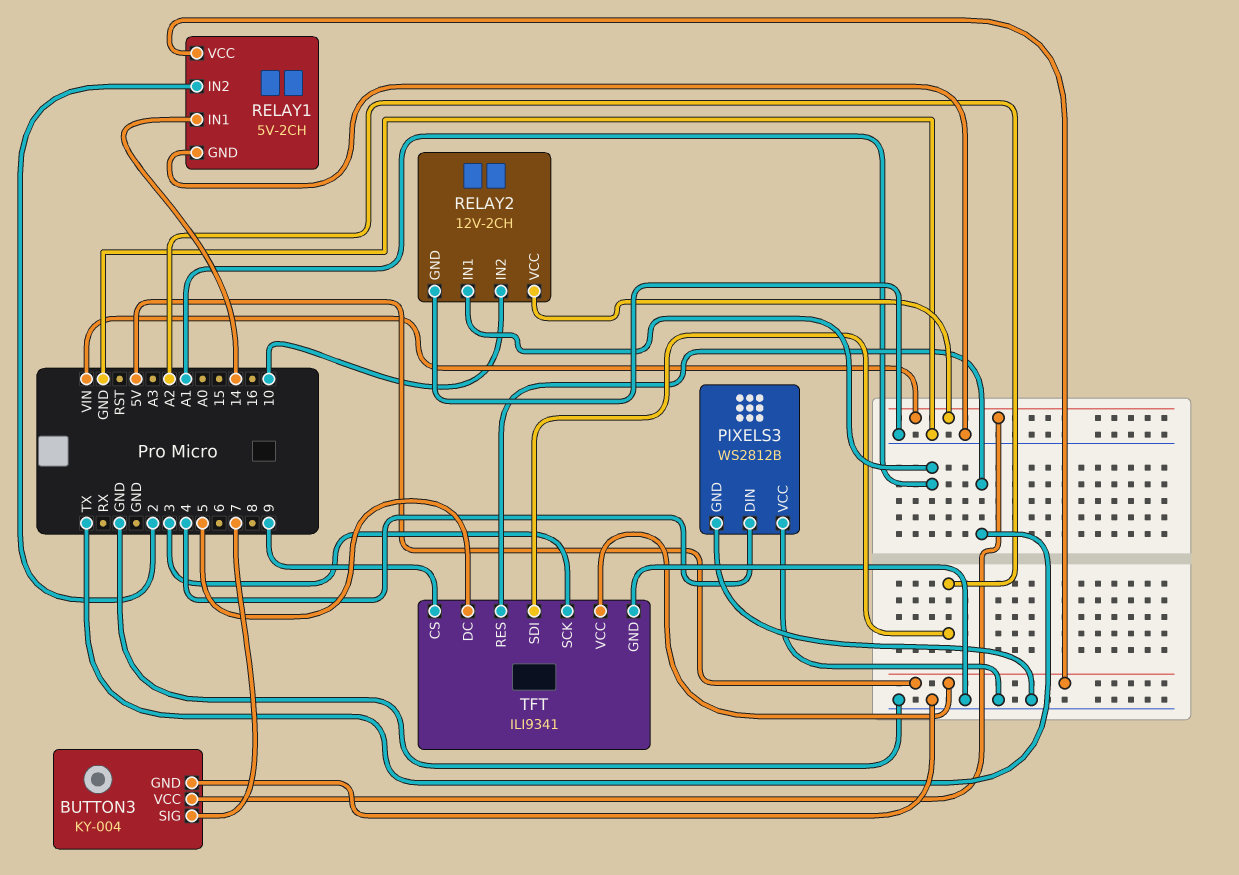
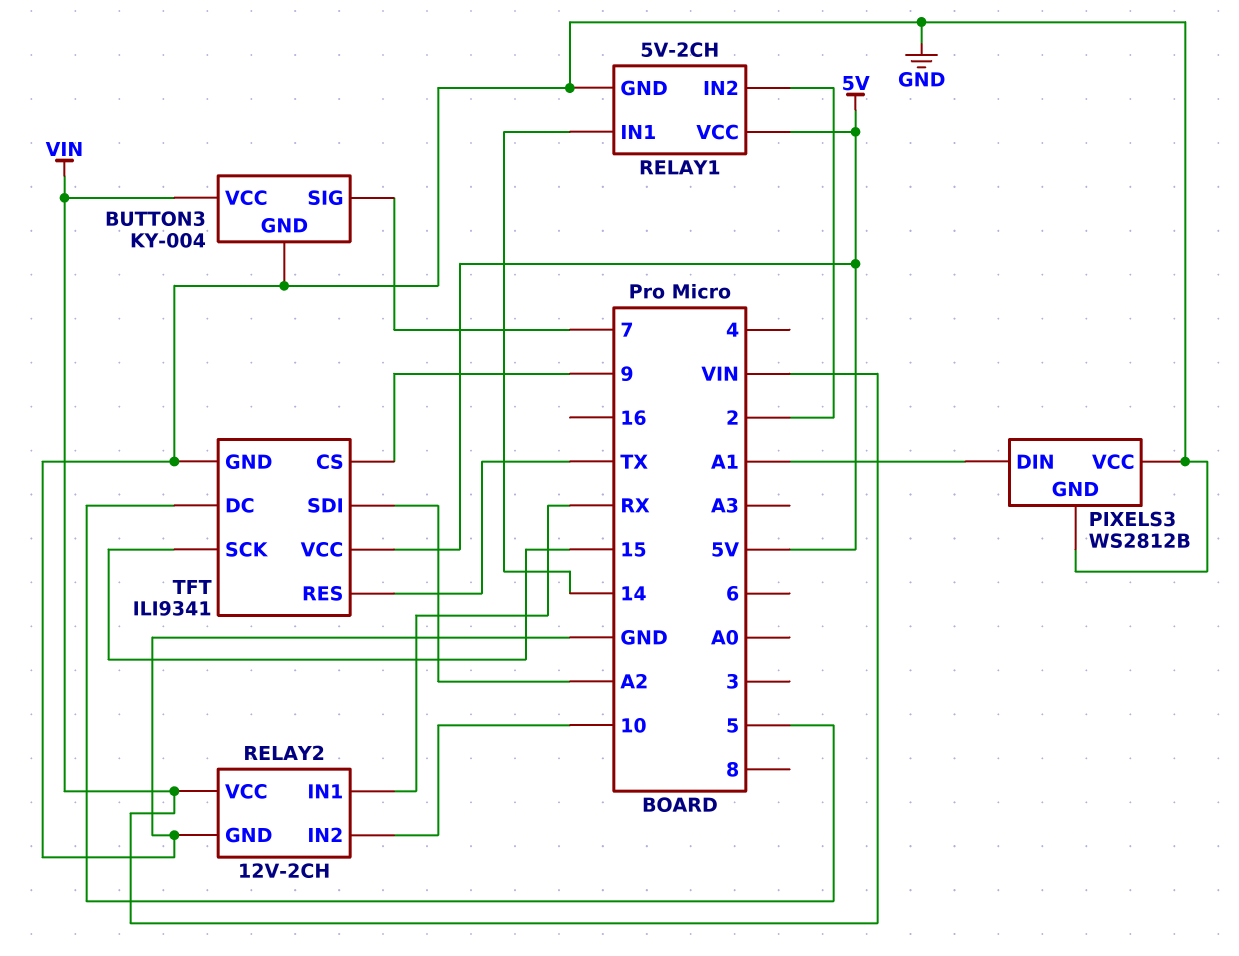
PIXELS3 pin DIN: 4 -> A1
RELAY2 pin IN1: A1 -> RX
TFT pin SCK: 3 -> 15

